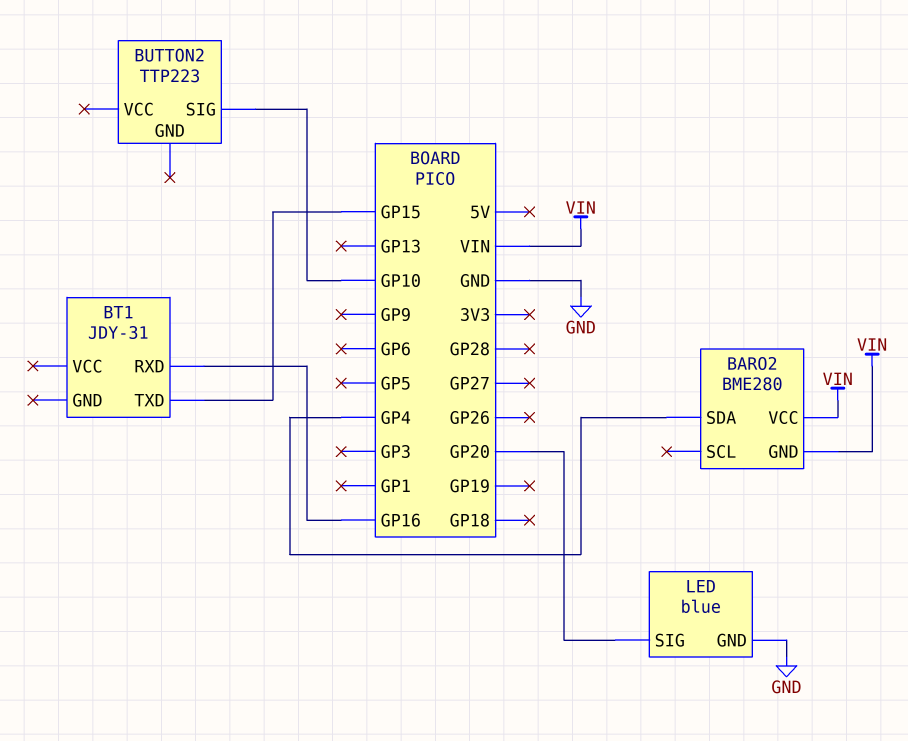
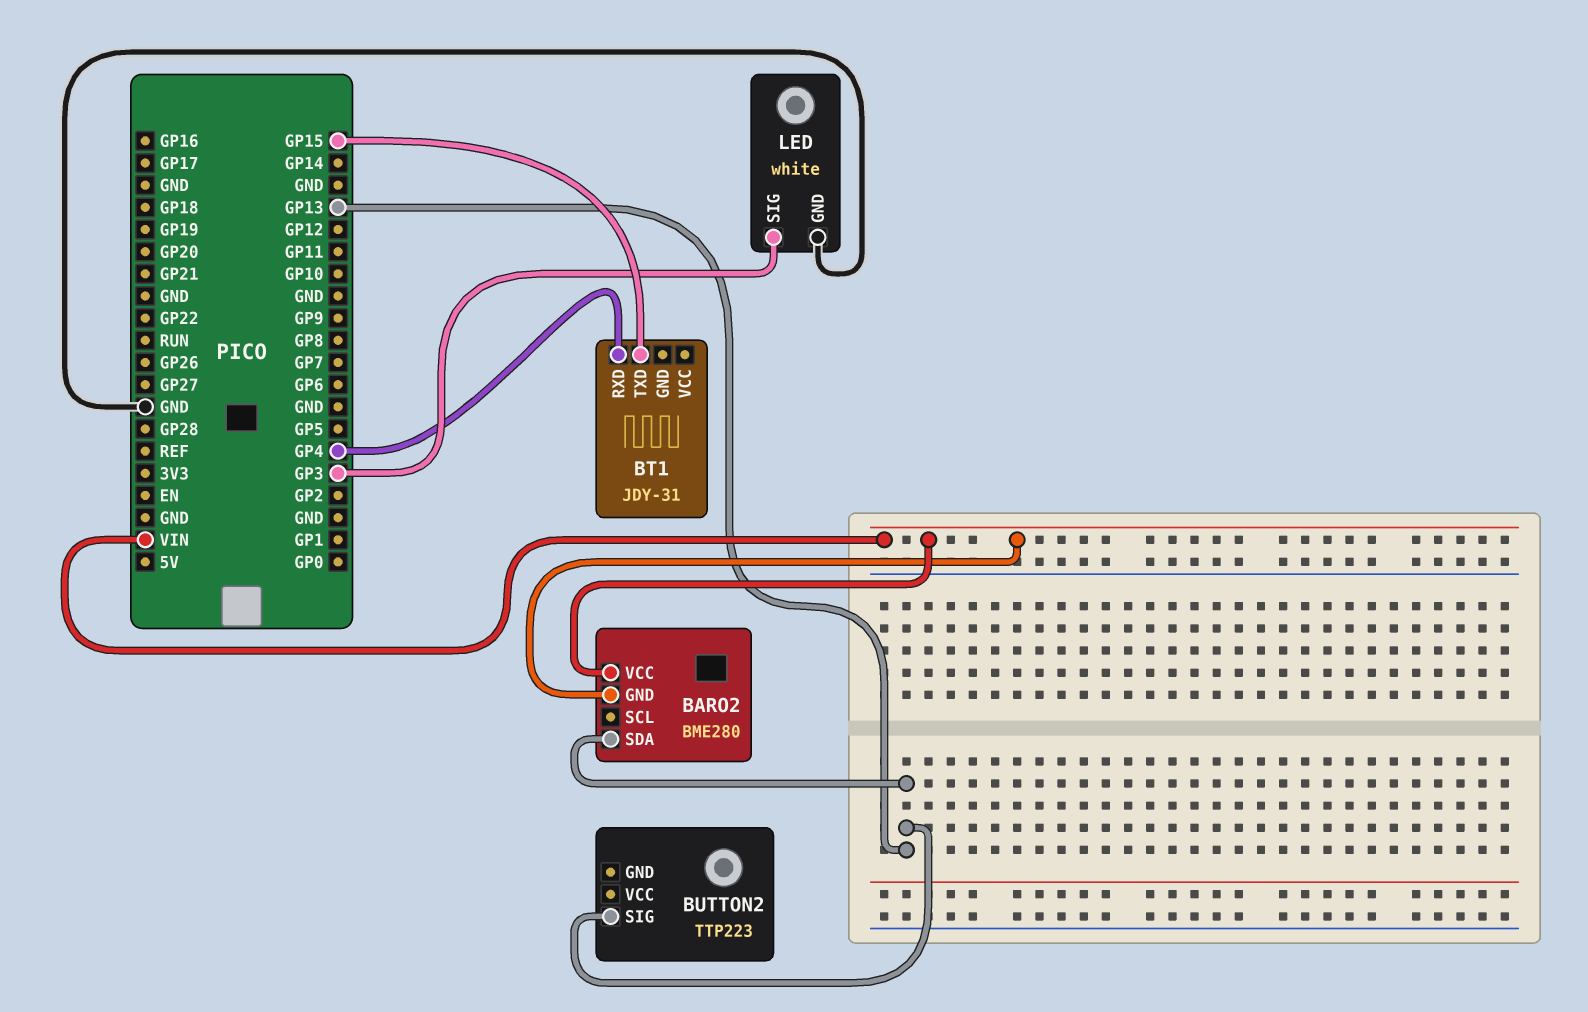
BARO2 pin SDA: GP4 -> GP13
BT1 pin RXD: GP16 -> GP4
BUTTON2 pin SIG: GP10 -> GP13
LED: blue -> white
LED pin SIG: GP20 -> GP3

